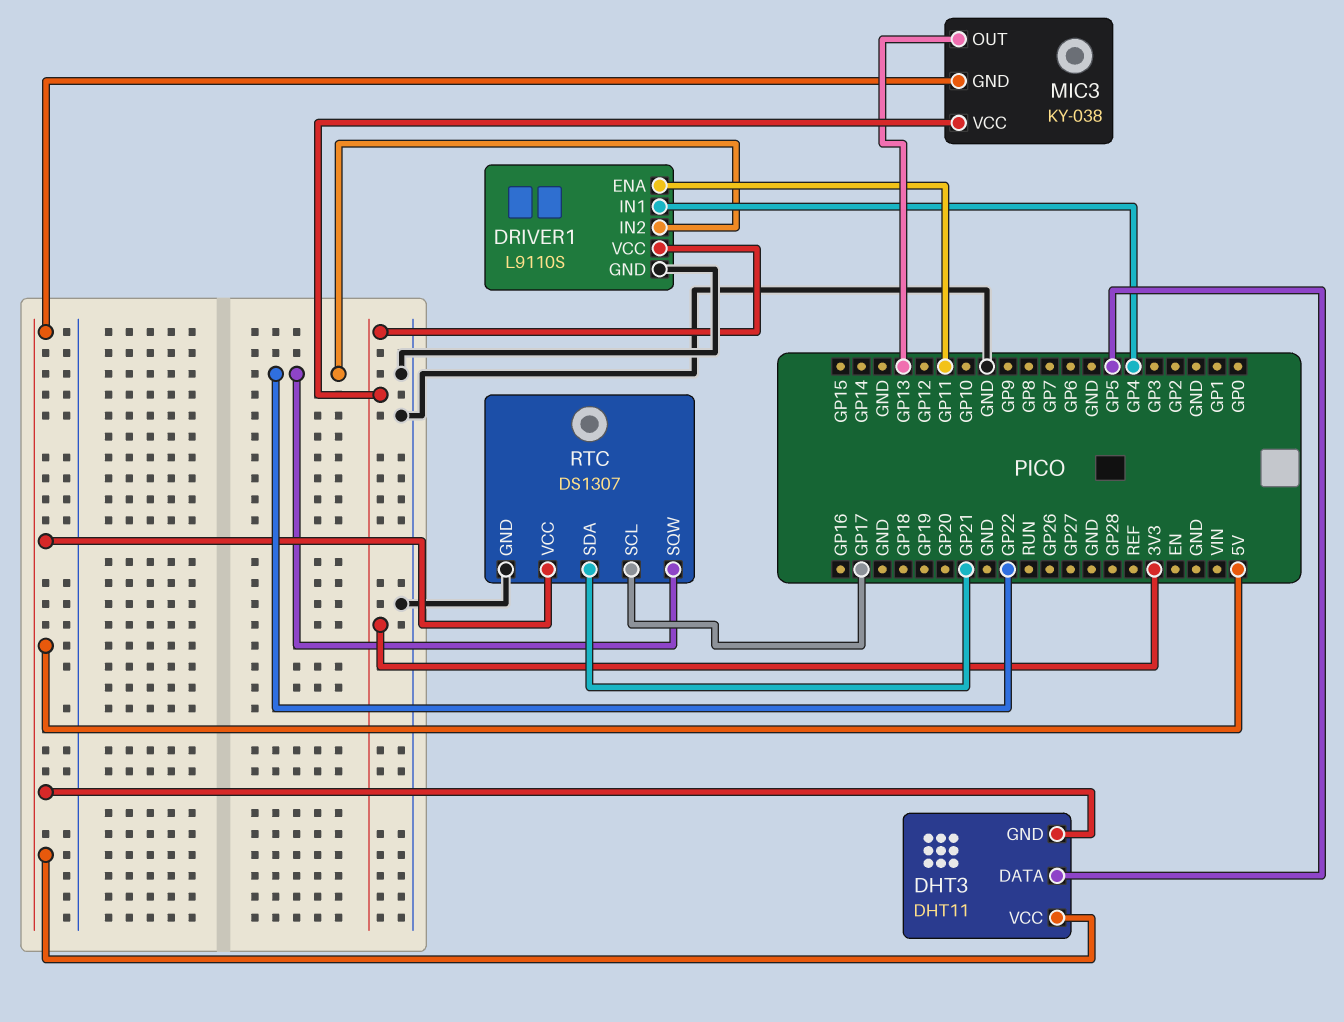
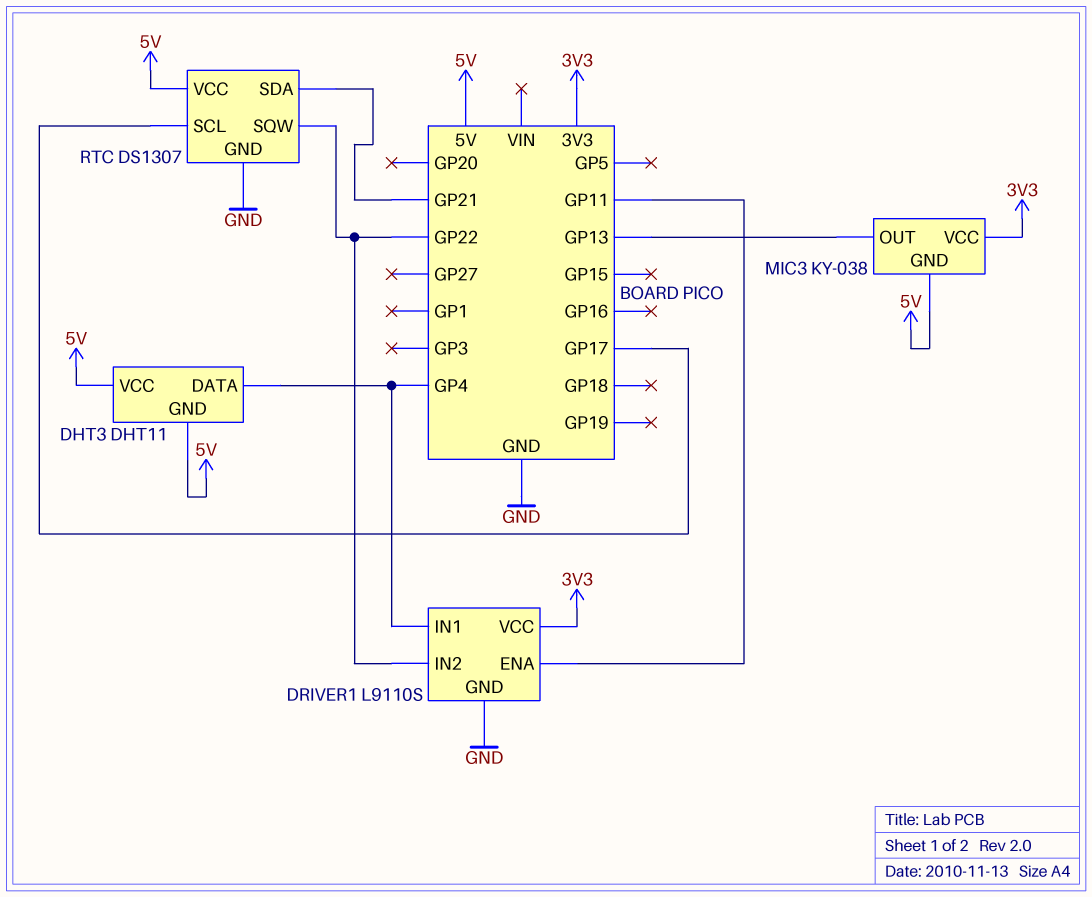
DHT3 pin DATA: GP5 -> GP4

